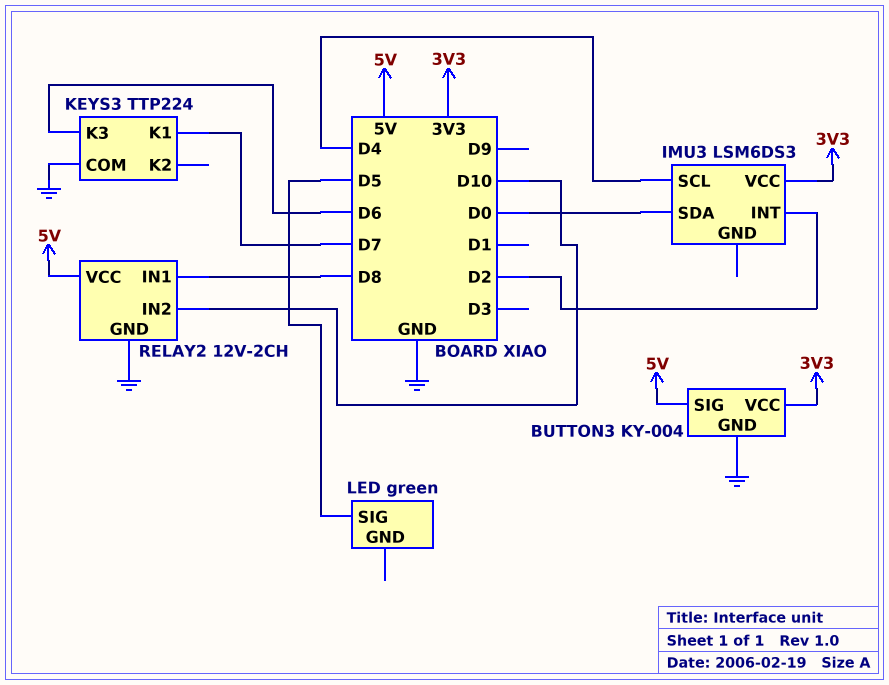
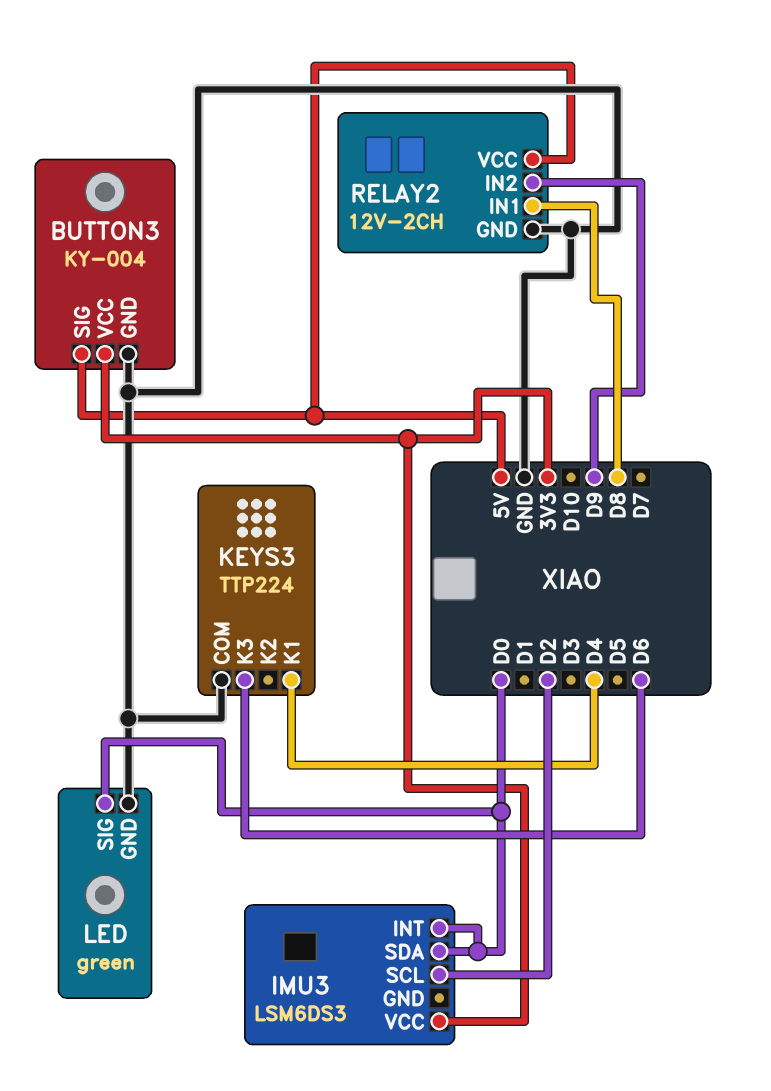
IMU3 pin INT: D2 -> D0
IMU3 pin SCL: D4 -> D2
KEYS3 pin K1: D7 -> D4
LED pin GND: none -> GND
LED pin SIG: D5 -> D0
RELAY2 pin IN2: D10 -> D9

